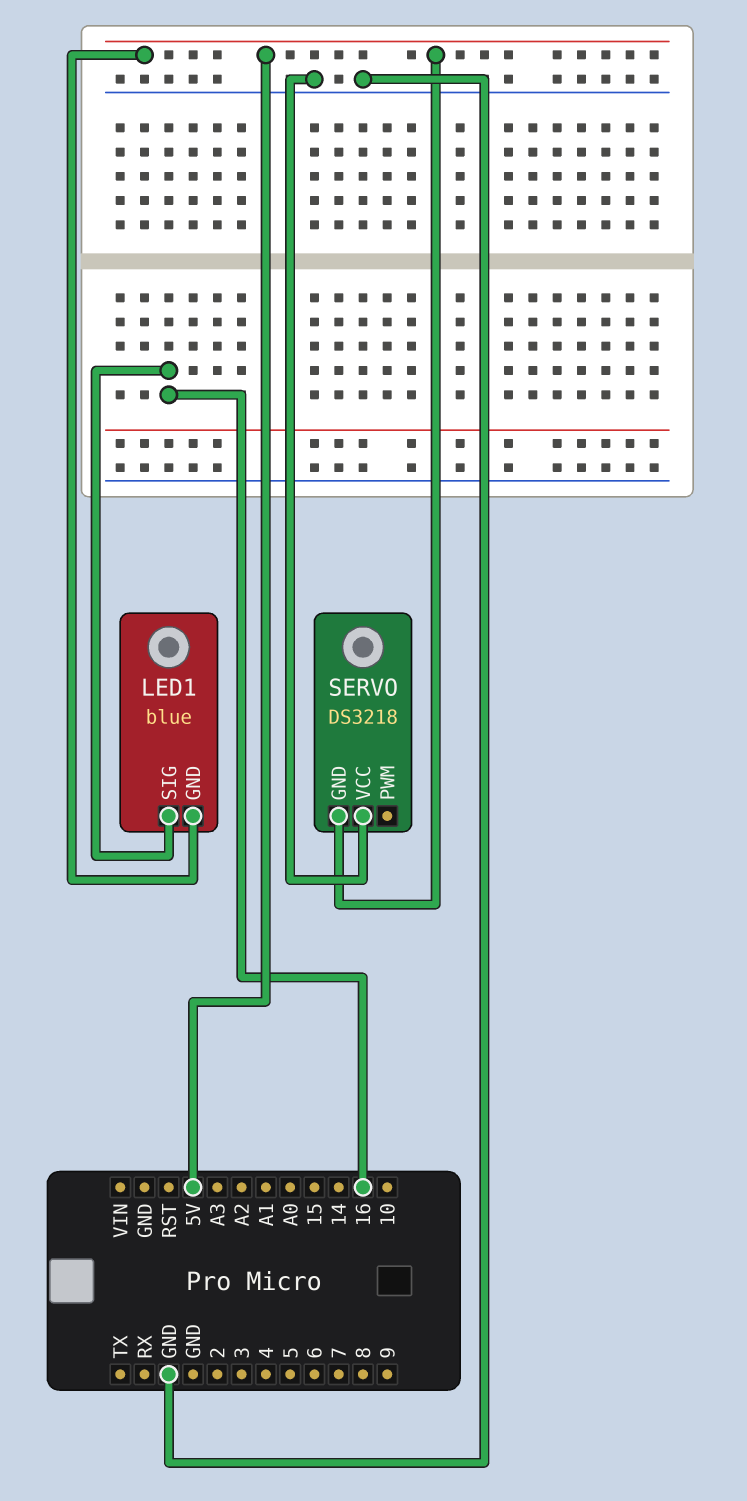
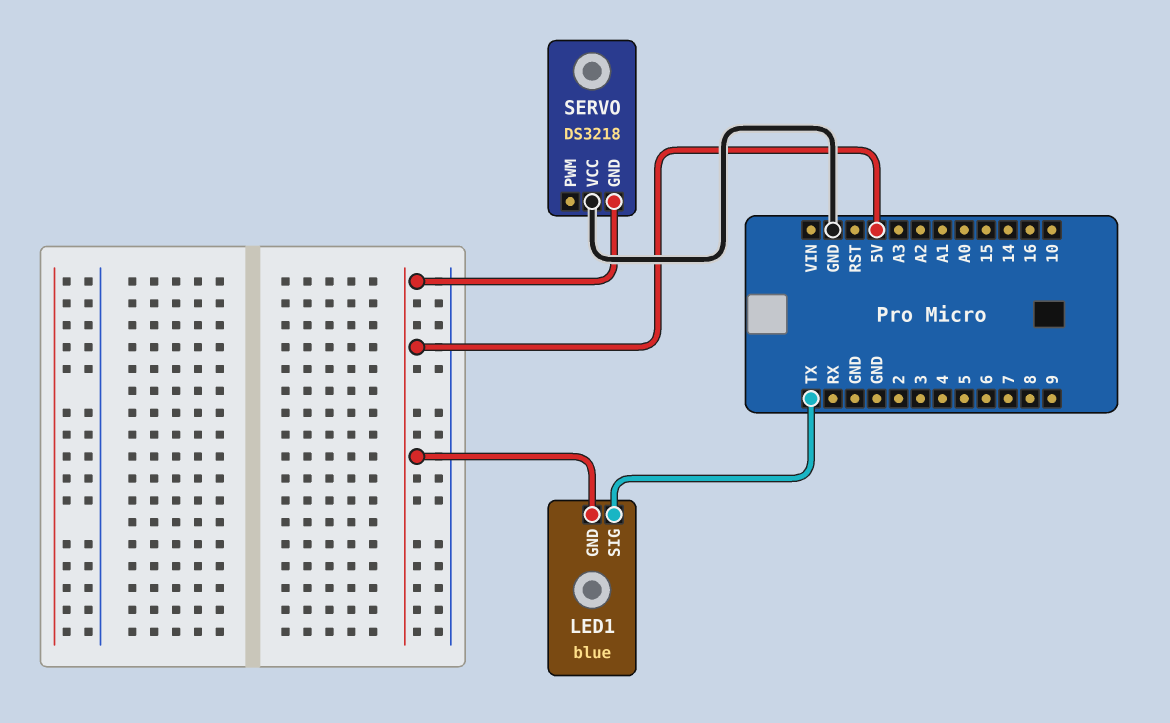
LED1 pin SIG: 16 -> TX

